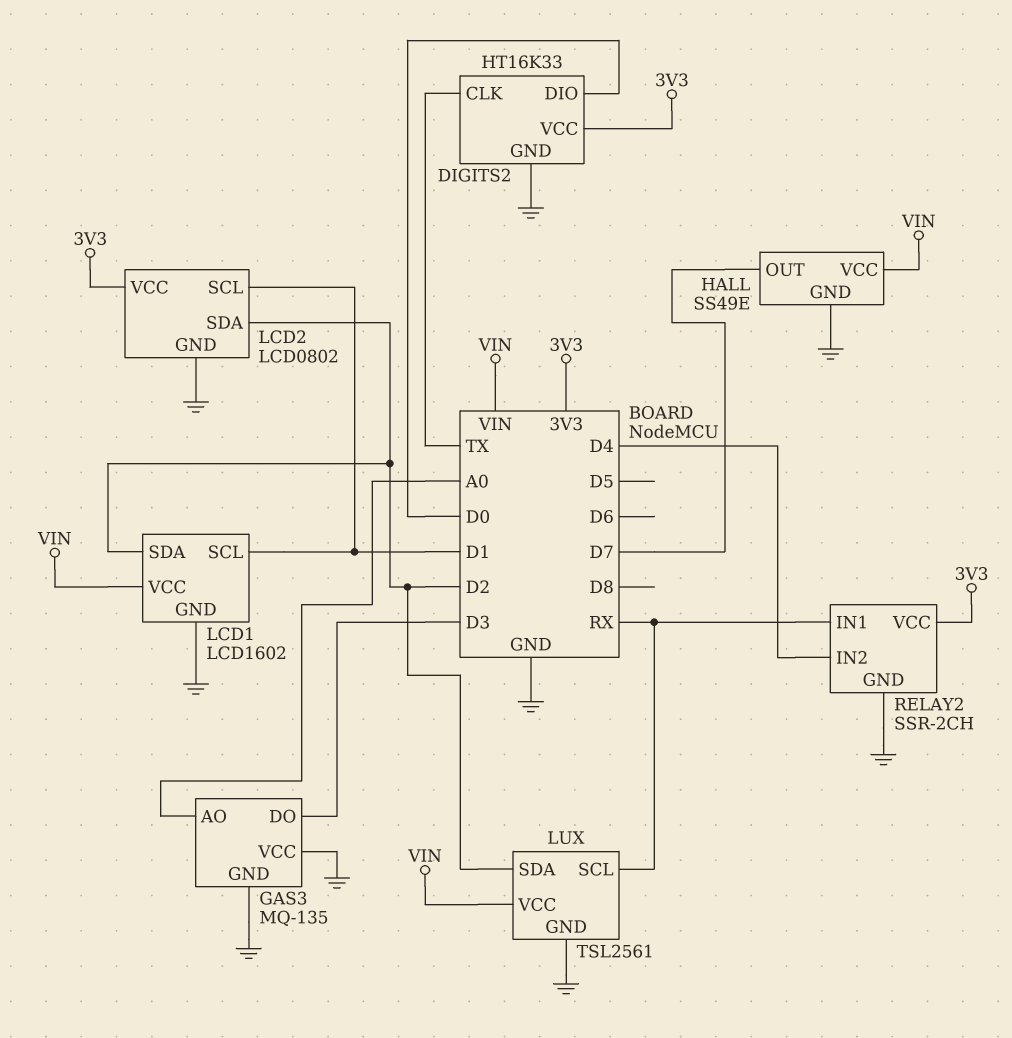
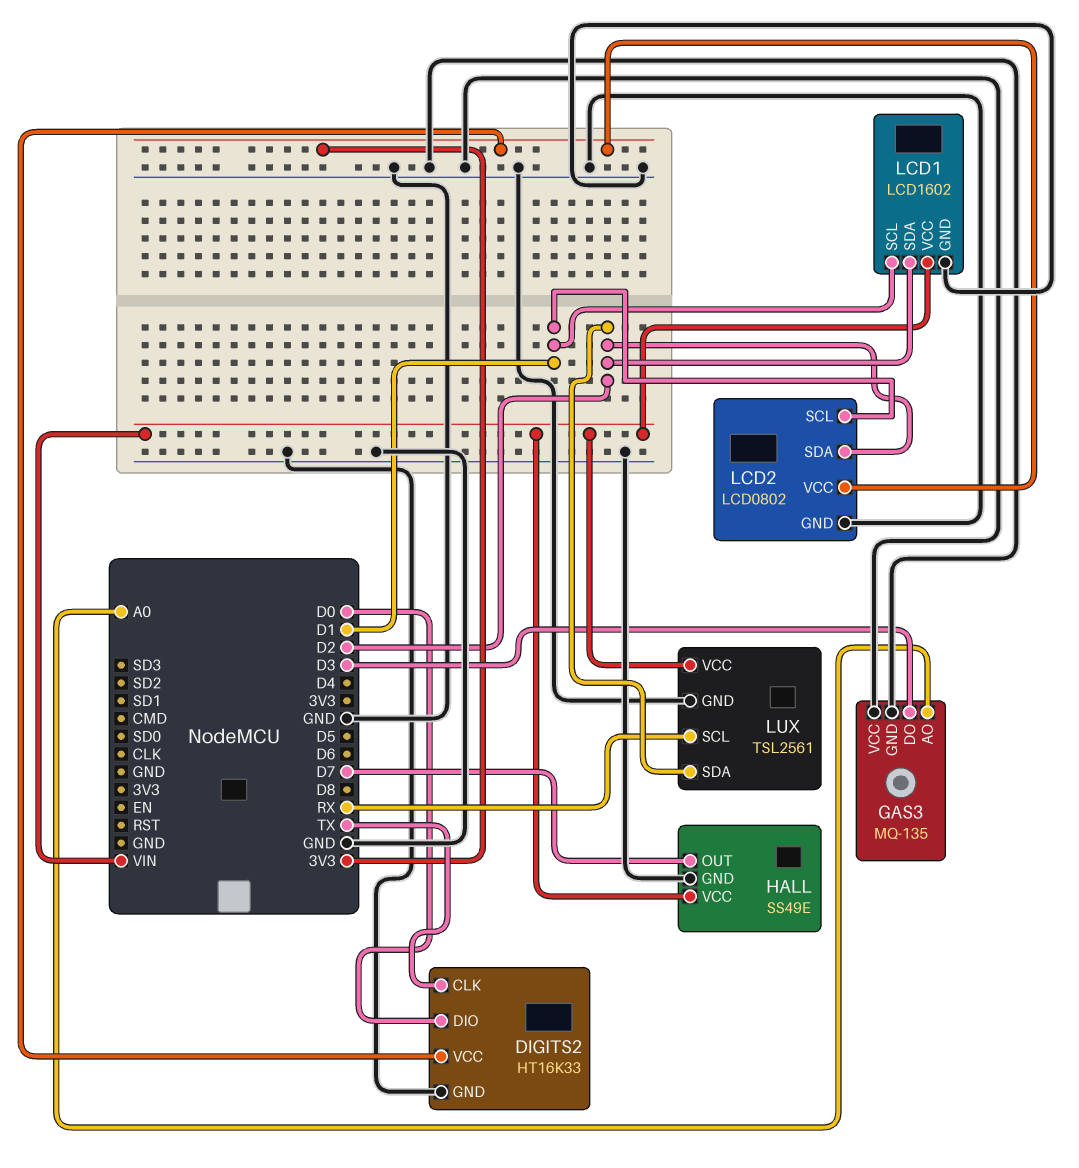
RELAY2: SSR-2CH -> none
RELAY2 pin GND: GND -> none
RELAY2 pin IN1: RX -> none
RELAY2 pin IN2: D4 -> none
RELAY2 pin VCC: 3V3 -> none

